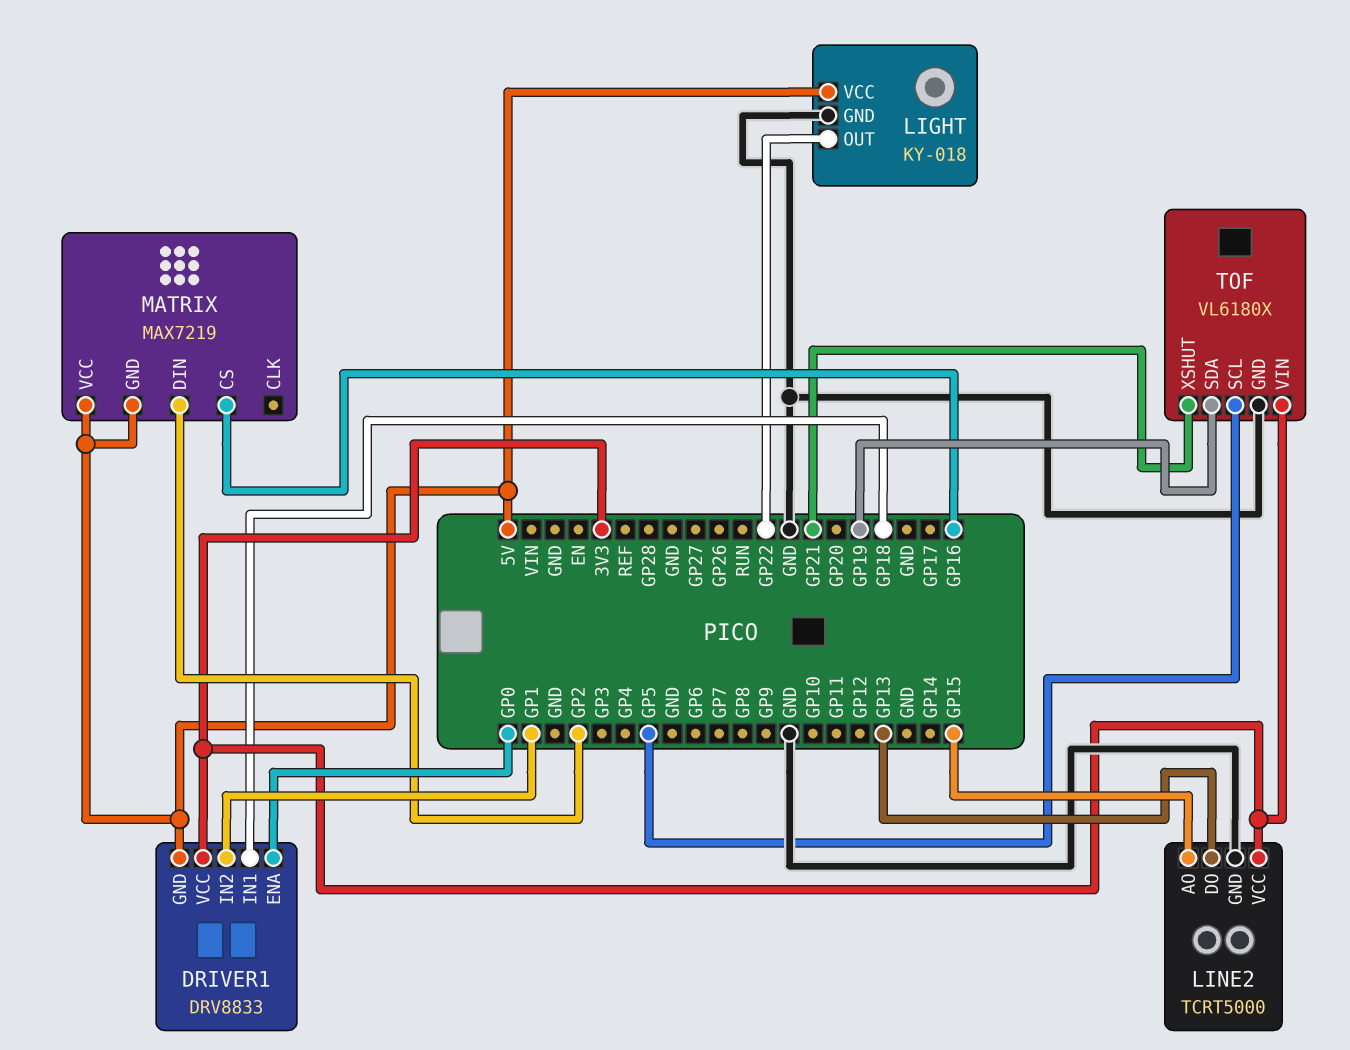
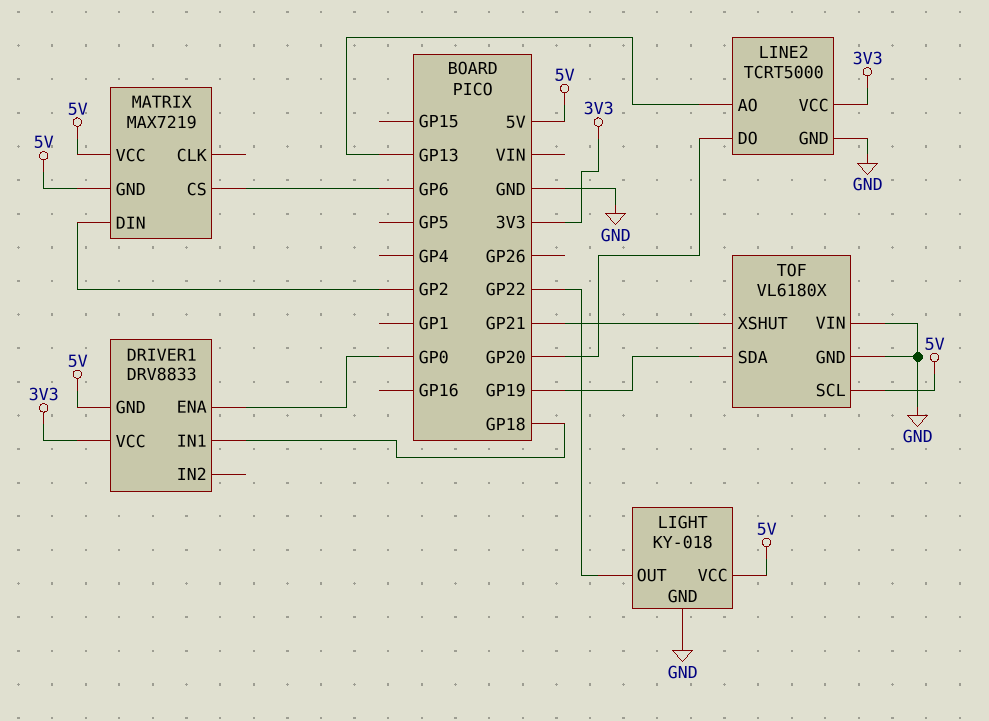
DRIVER1 pin IN2: GP1 -> none
LINE2 pin AO: GP15 -> GP13
LINE2 pin DO: GP13 -> GP20
MATRIX pin CS: GP16 -> GP6
TOF pin SCL: GP5 -> 5V
TOF pin VIN: 3V3 -> GND

